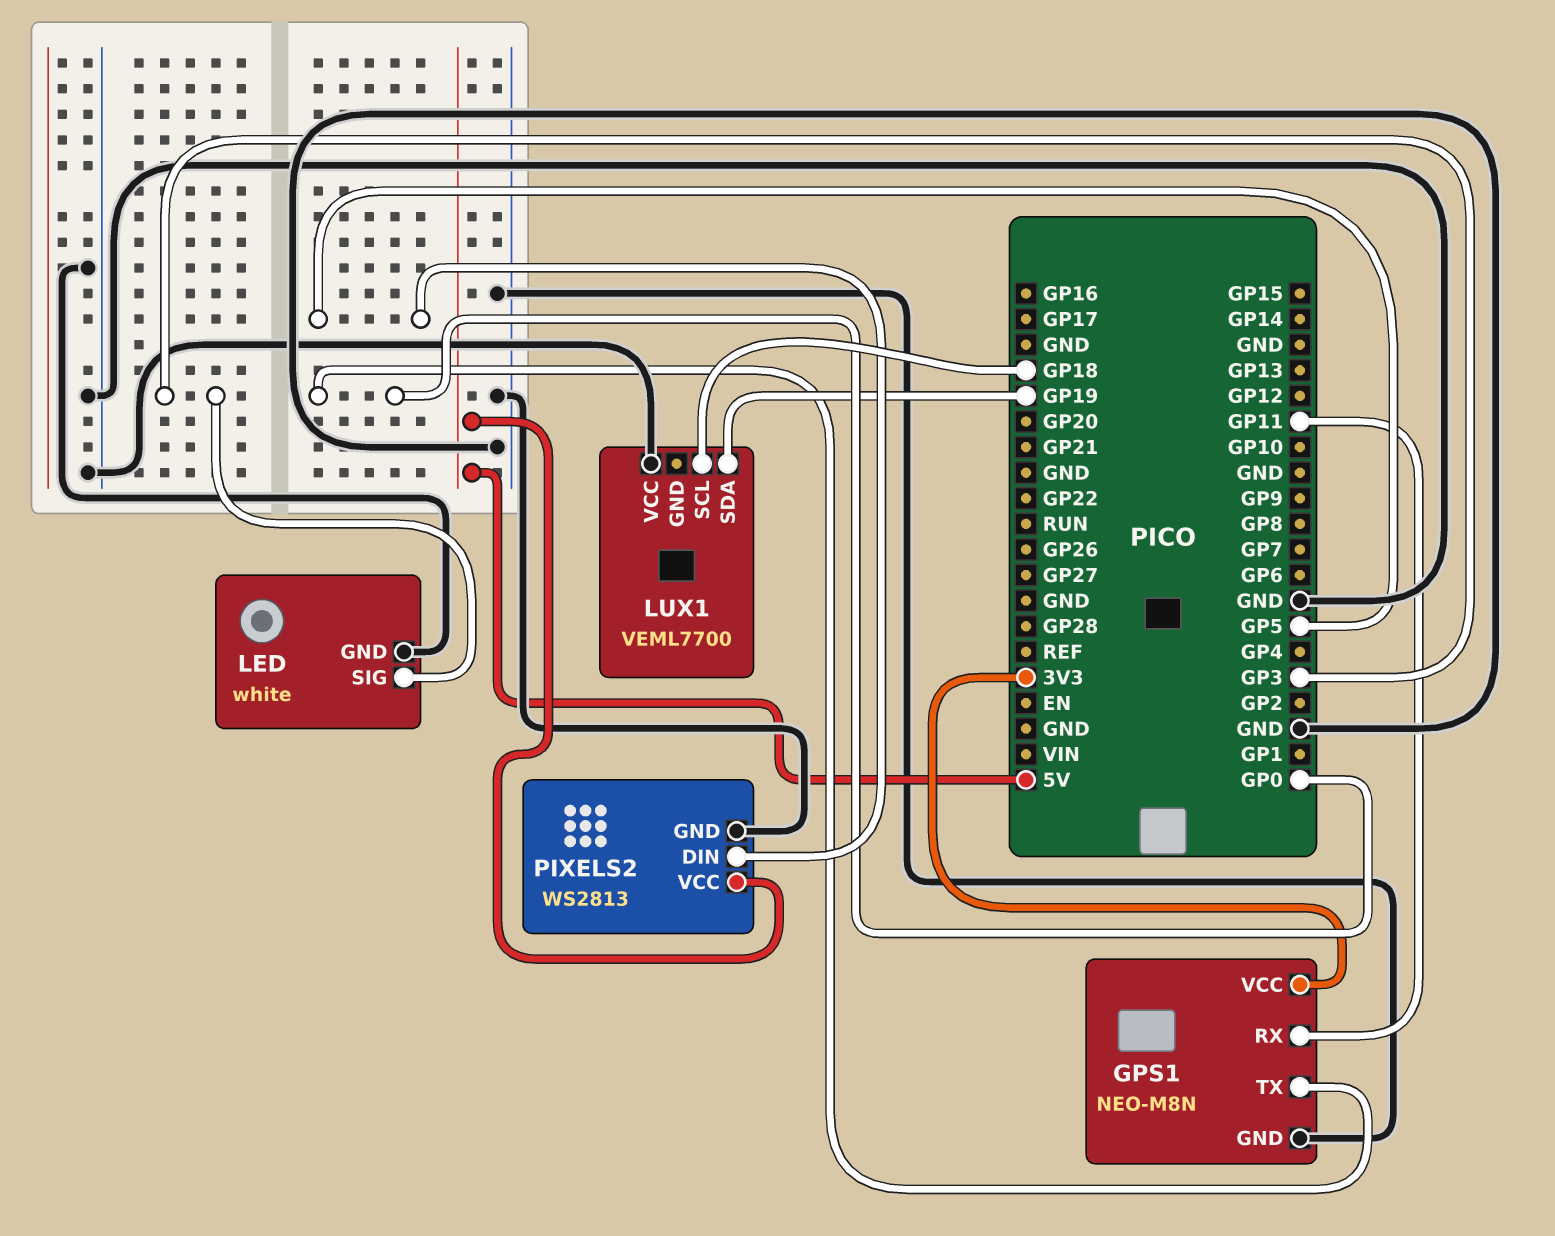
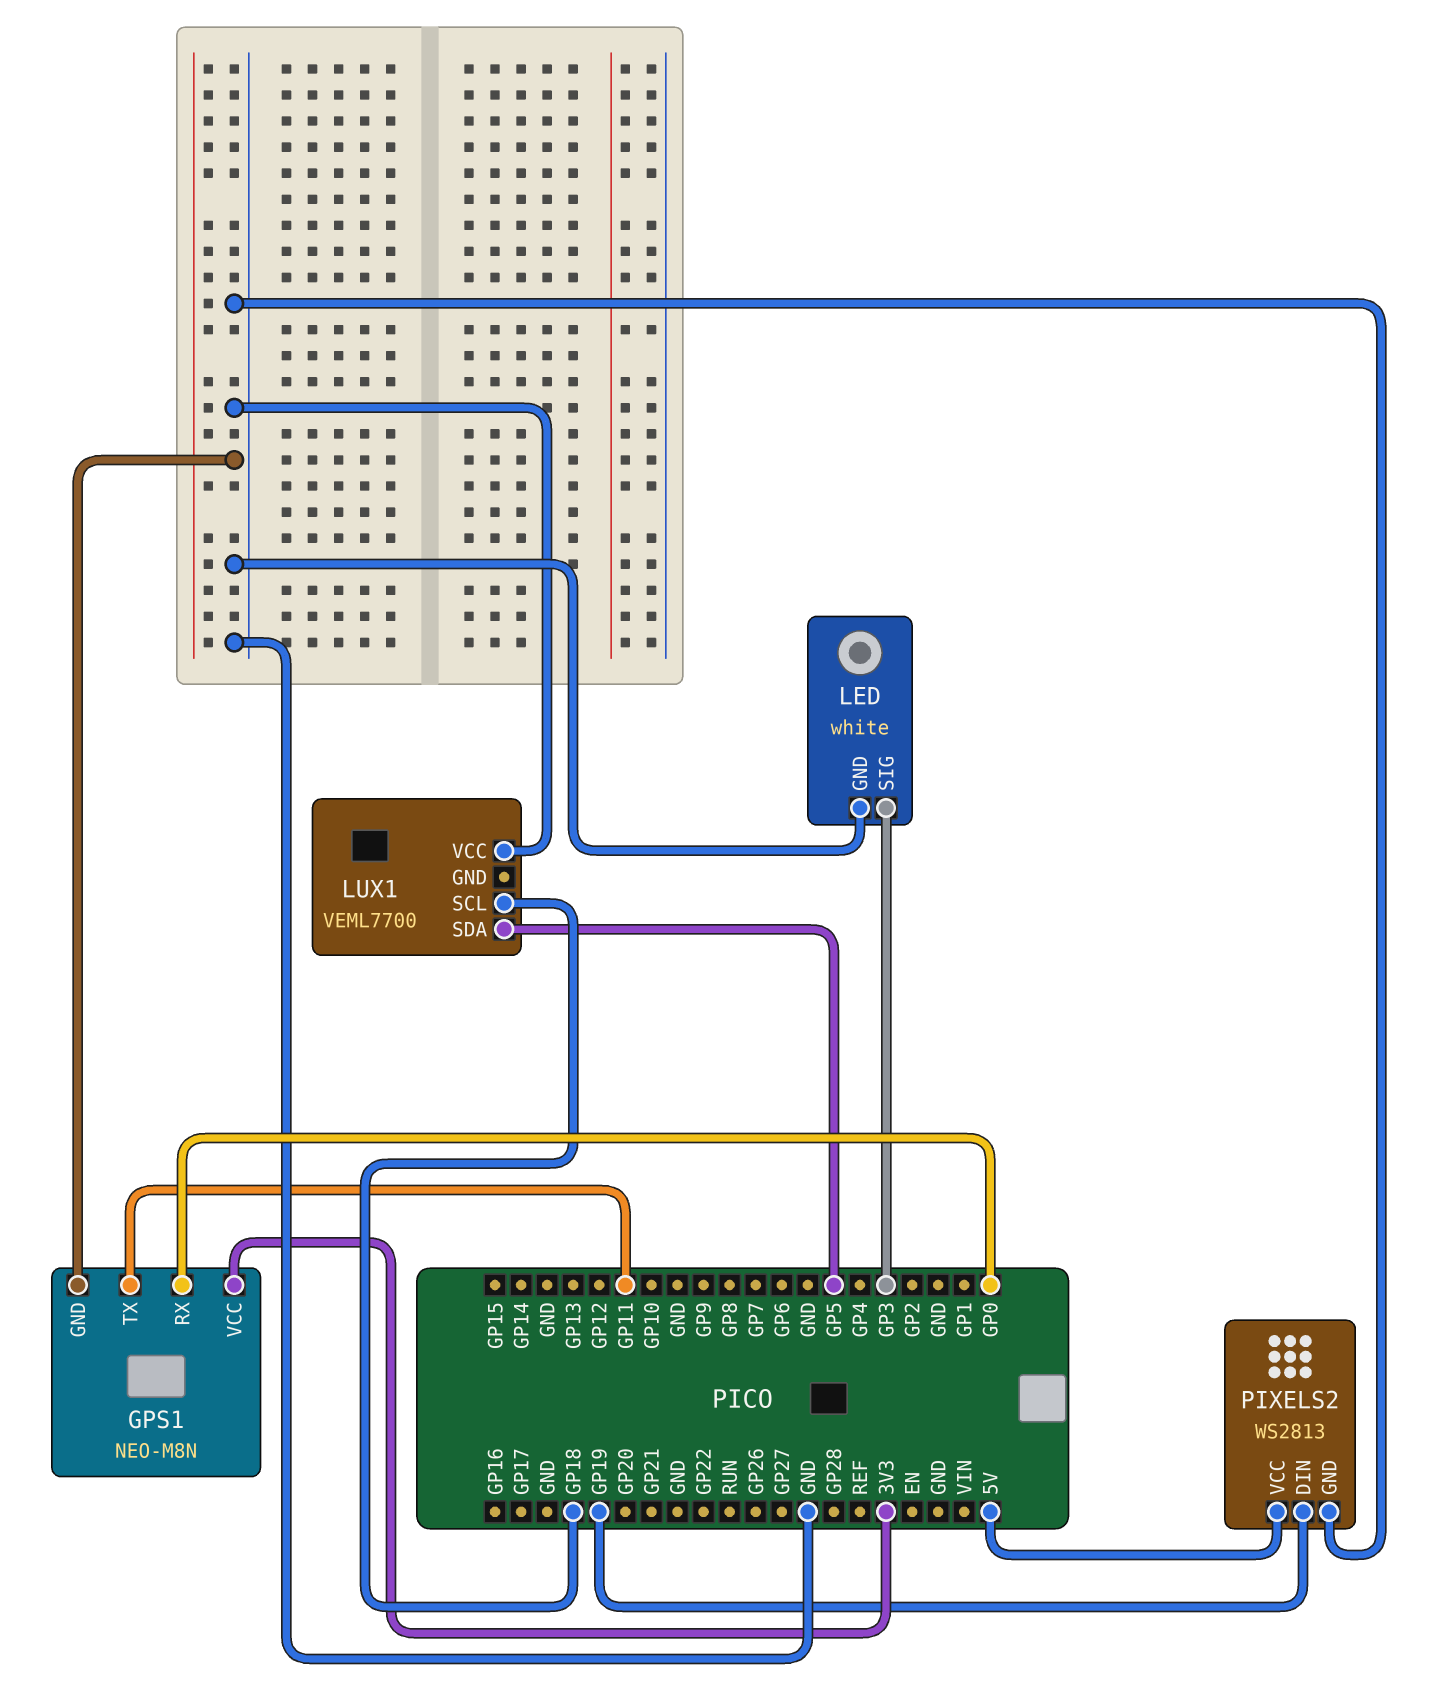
GPS1 pin RX: GP11 -> GP0
GPS1 pin TX: GP0 -> GP11
LUX1 pin SDA: GP19 -> GP5
PIXELS2 pin DIN: GP5 -> GP19

